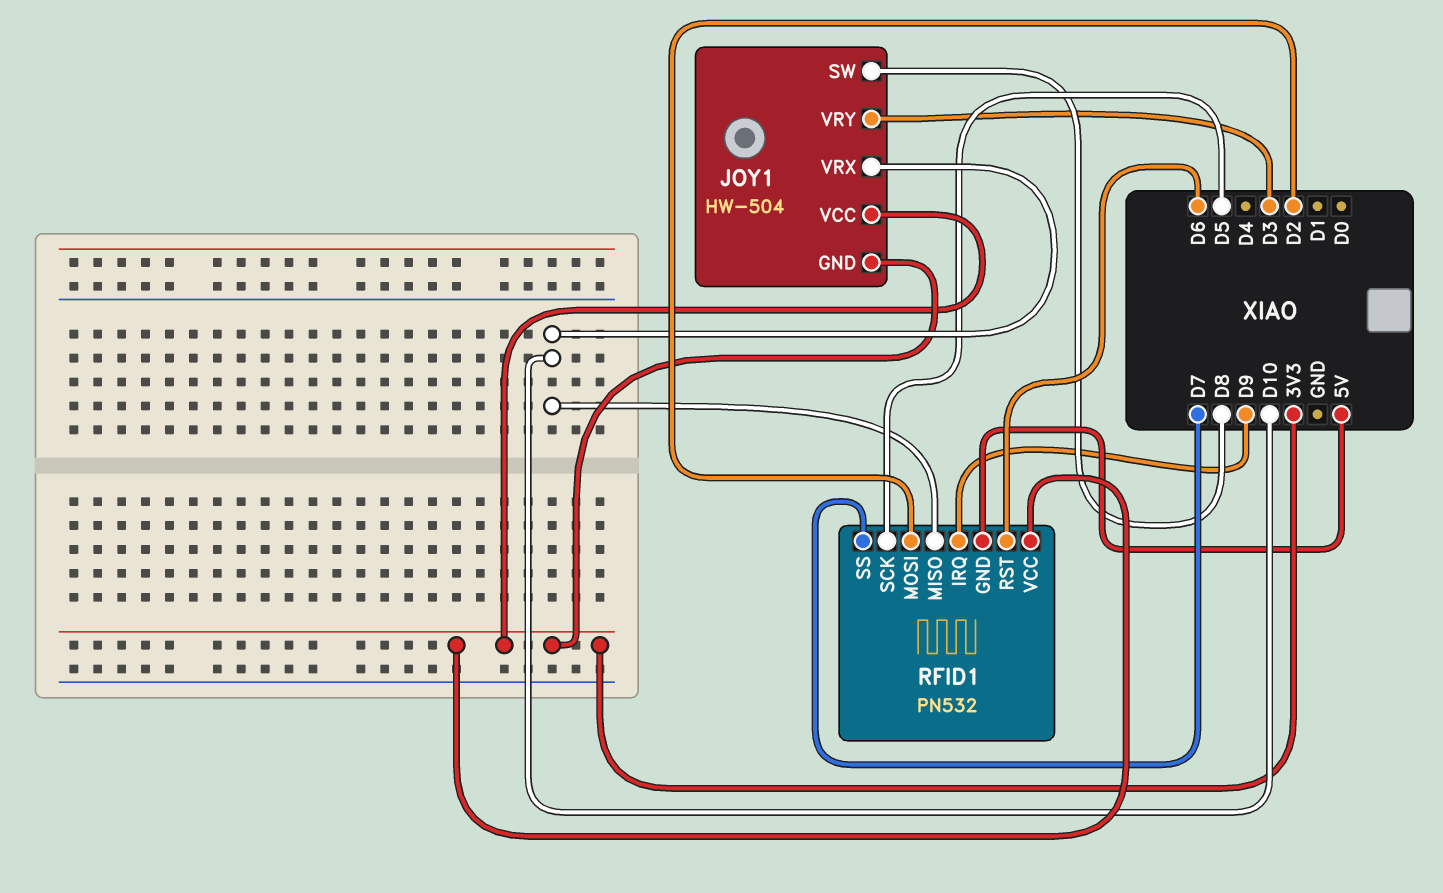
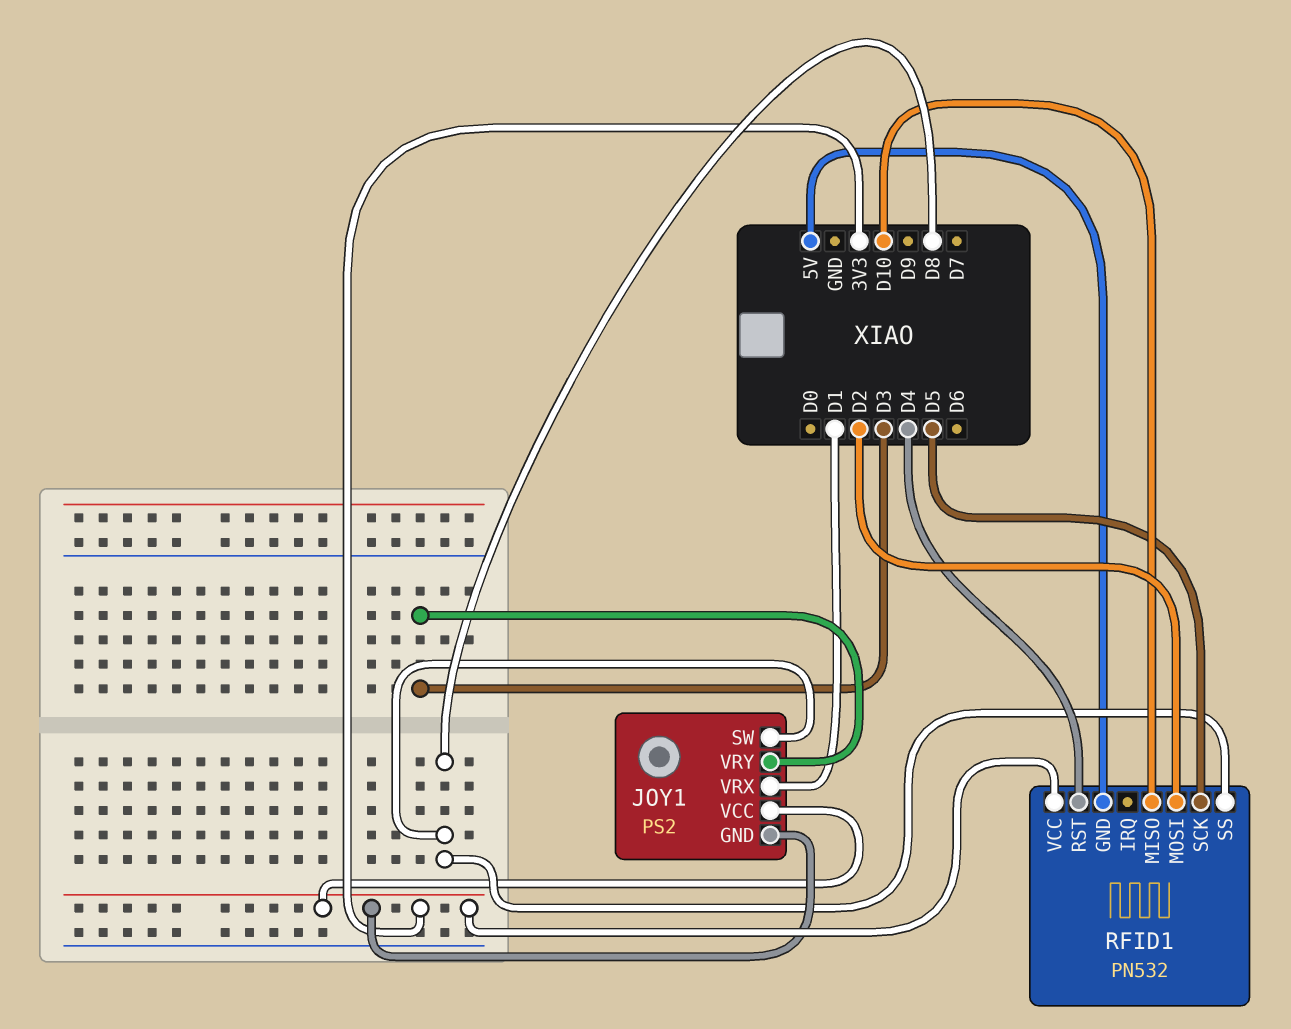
JOY1: HW-504 -> PS2
JOY1 pin VRX: D10 -> D1
RFID1 pin IRQ: D9 -> none
RFID1 pin RST: D6 -> D4
RFID1 pin SS: D7 -> D8

